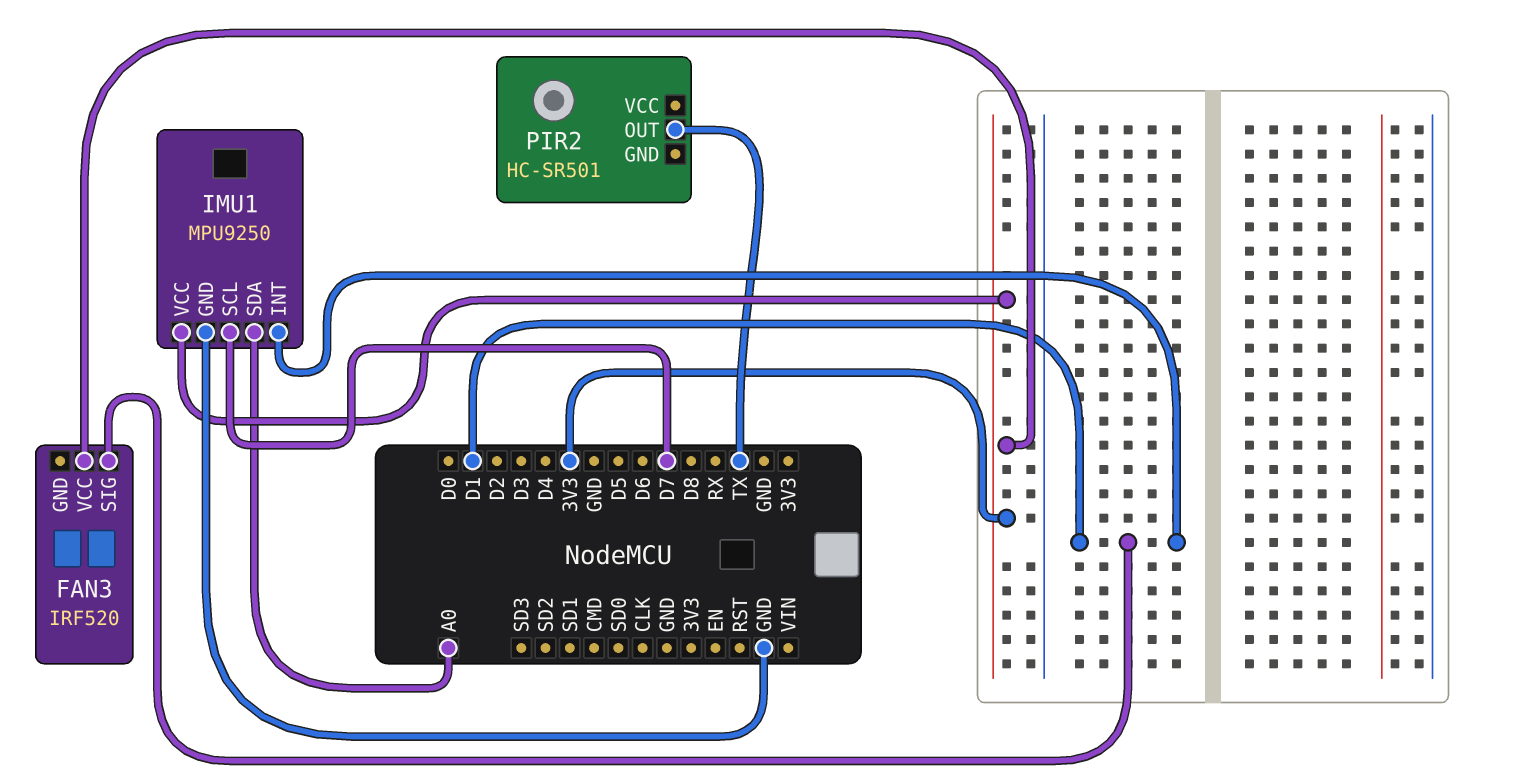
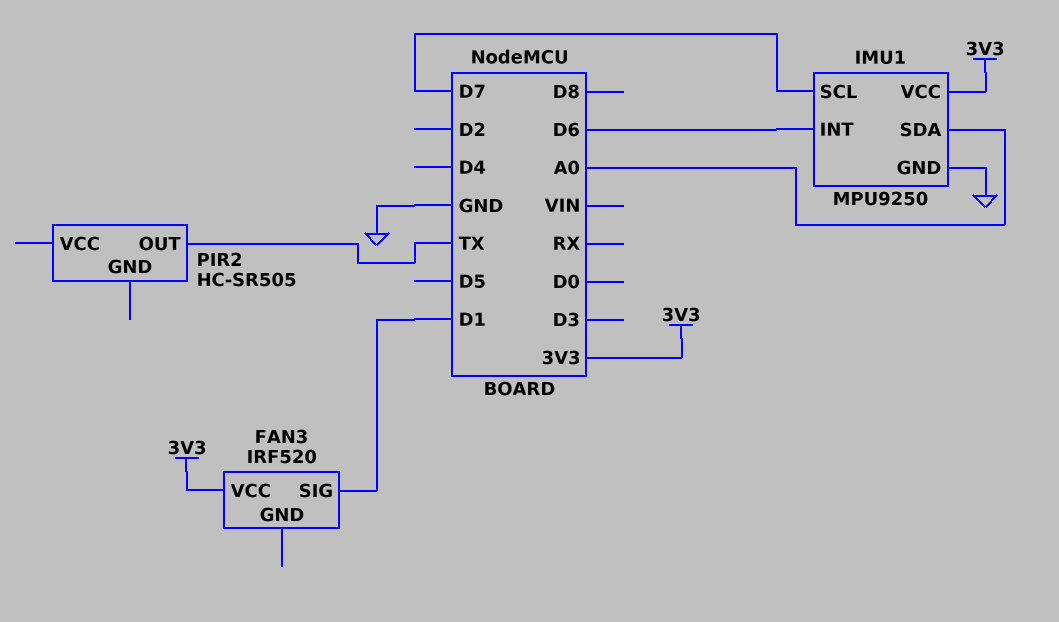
IMU1 pin INT: D1 -> D6
PIR2: HC-SR501 -> HC-SR505

